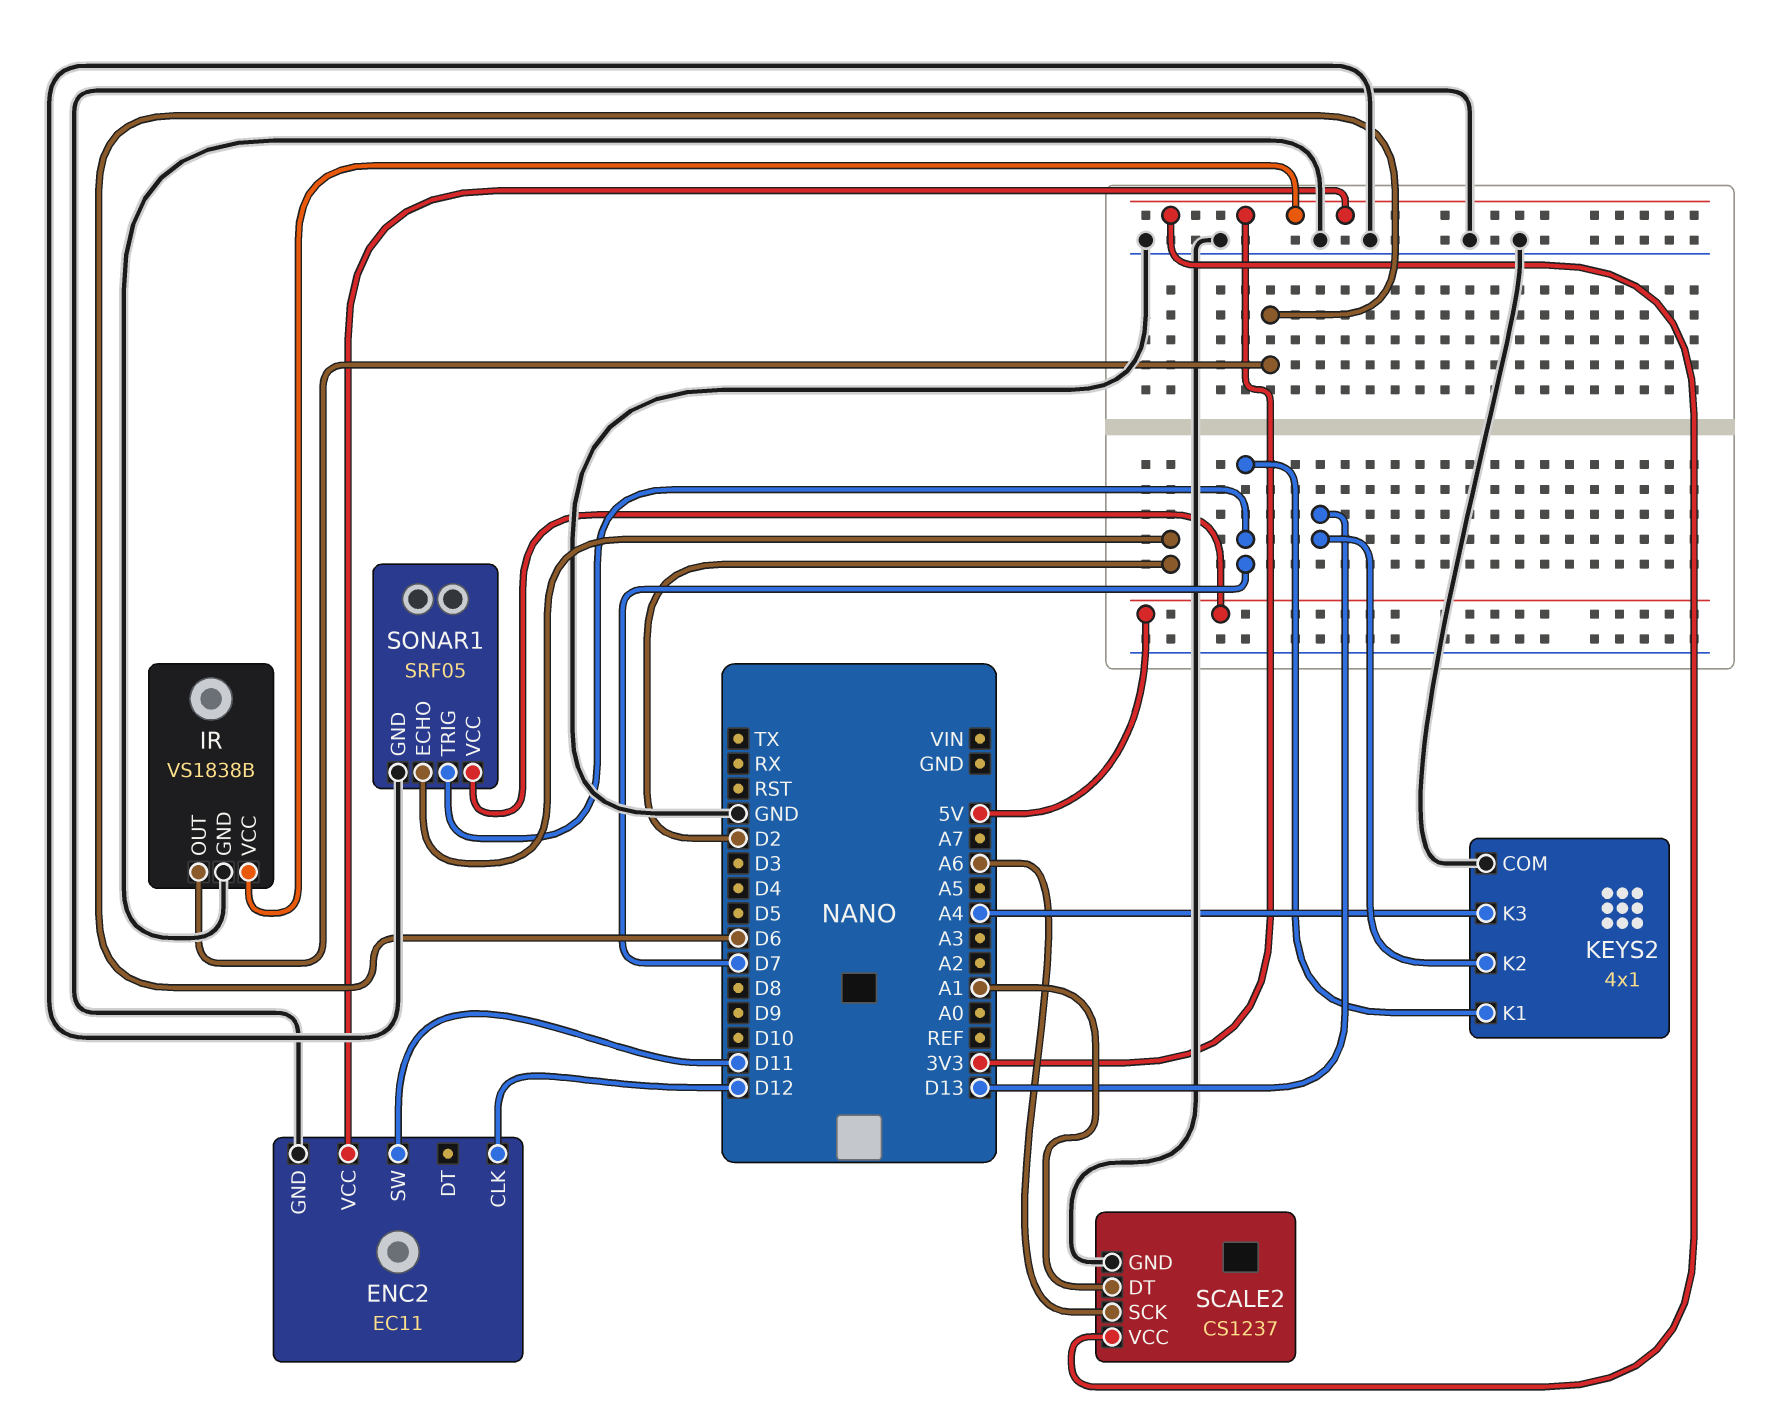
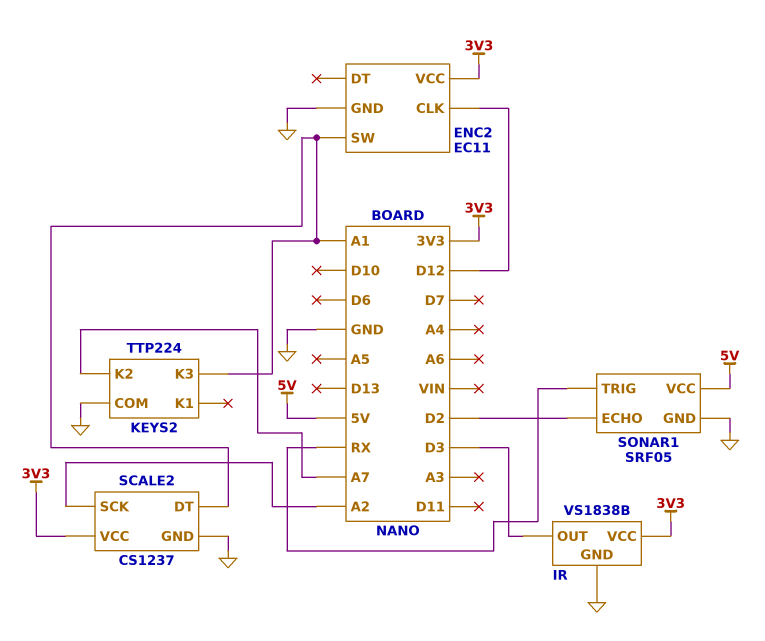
ENC2 pin SW: D11 -> A1
IR pin OUT: D6 -> D3
KEYS2: 4x1 -> TTP224
KEYS2 pin K1: D7 -> none
KEYS2 pin K2: D13 -> A7
KEYS2 pin K3: A4 -> A1
SCALE2 pin SCK: A6 -> A2
SONAR1 pin TRIG: D7 -> RX

